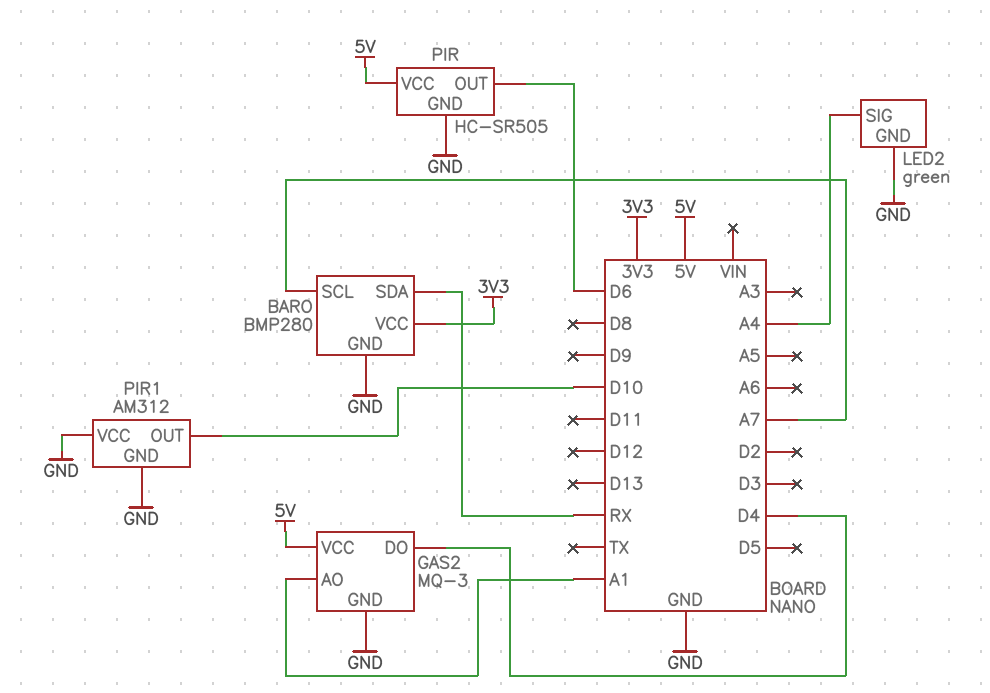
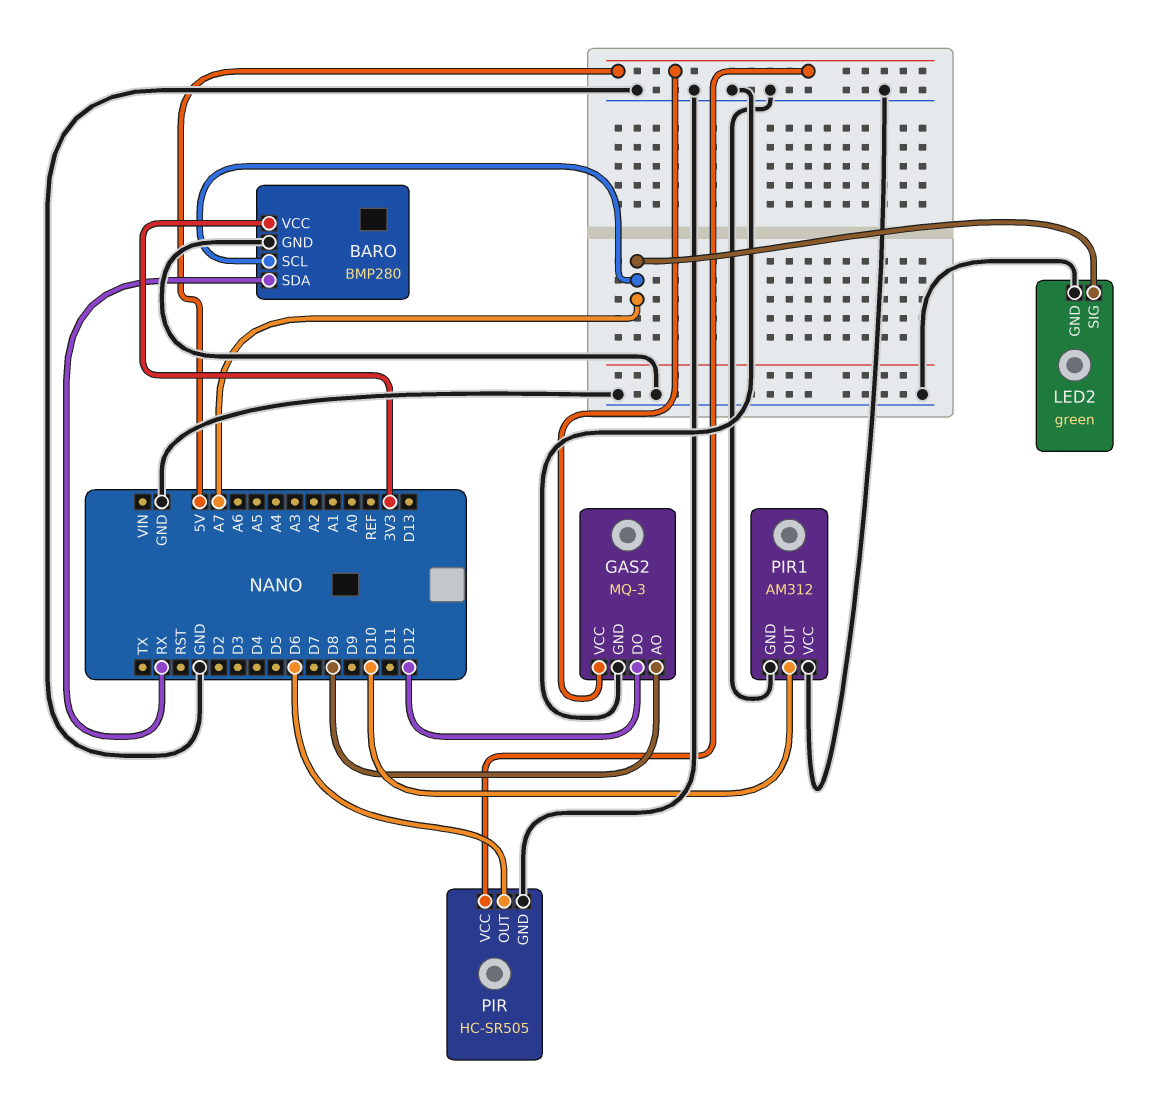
GAS2 pin AO: A1 -> D8
GAS2 pin DO: D4 -> D12
LED2 pin SIG: A4 -> A7

